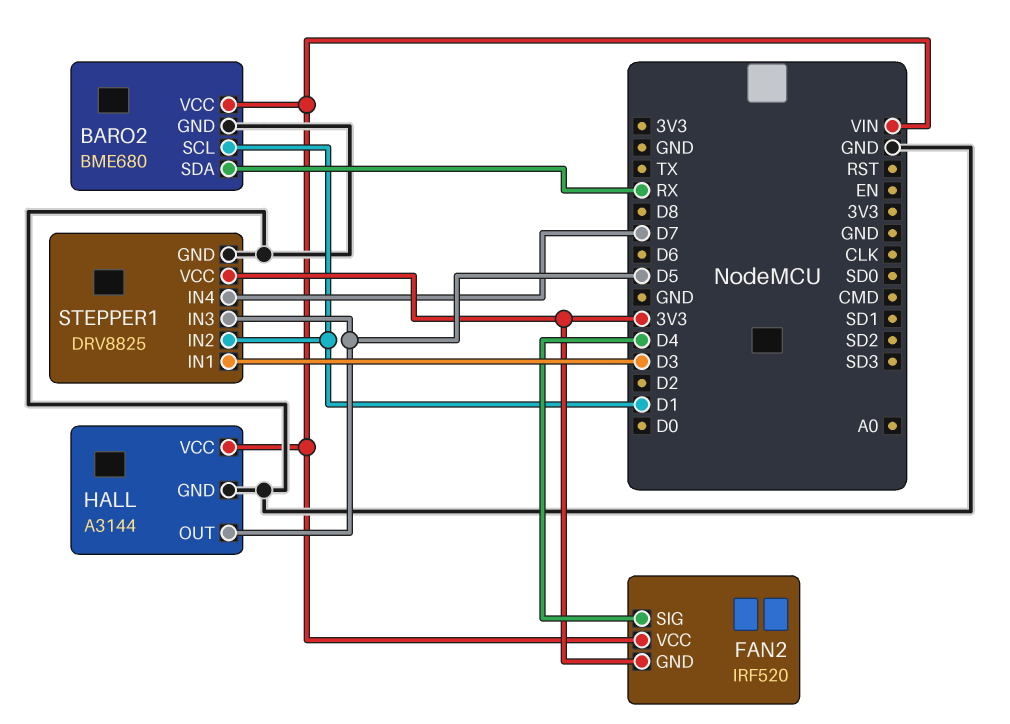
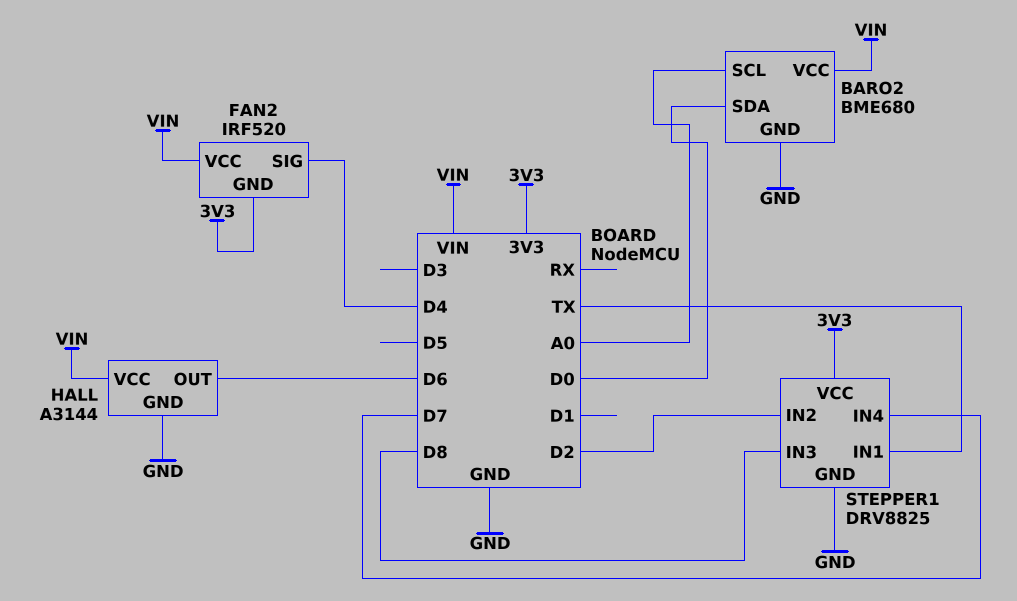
BARO2 pin SCL: D1 -> A0
BARO2 pin SDA: RX -> D0
HALL pin OUT: D5 -> D6
STEPPER1 pin IN1: D3 -> TX
STEPPER1 pin IN2: D1 -> D2
STEPPER1 pin IN3: D5 -> D8

